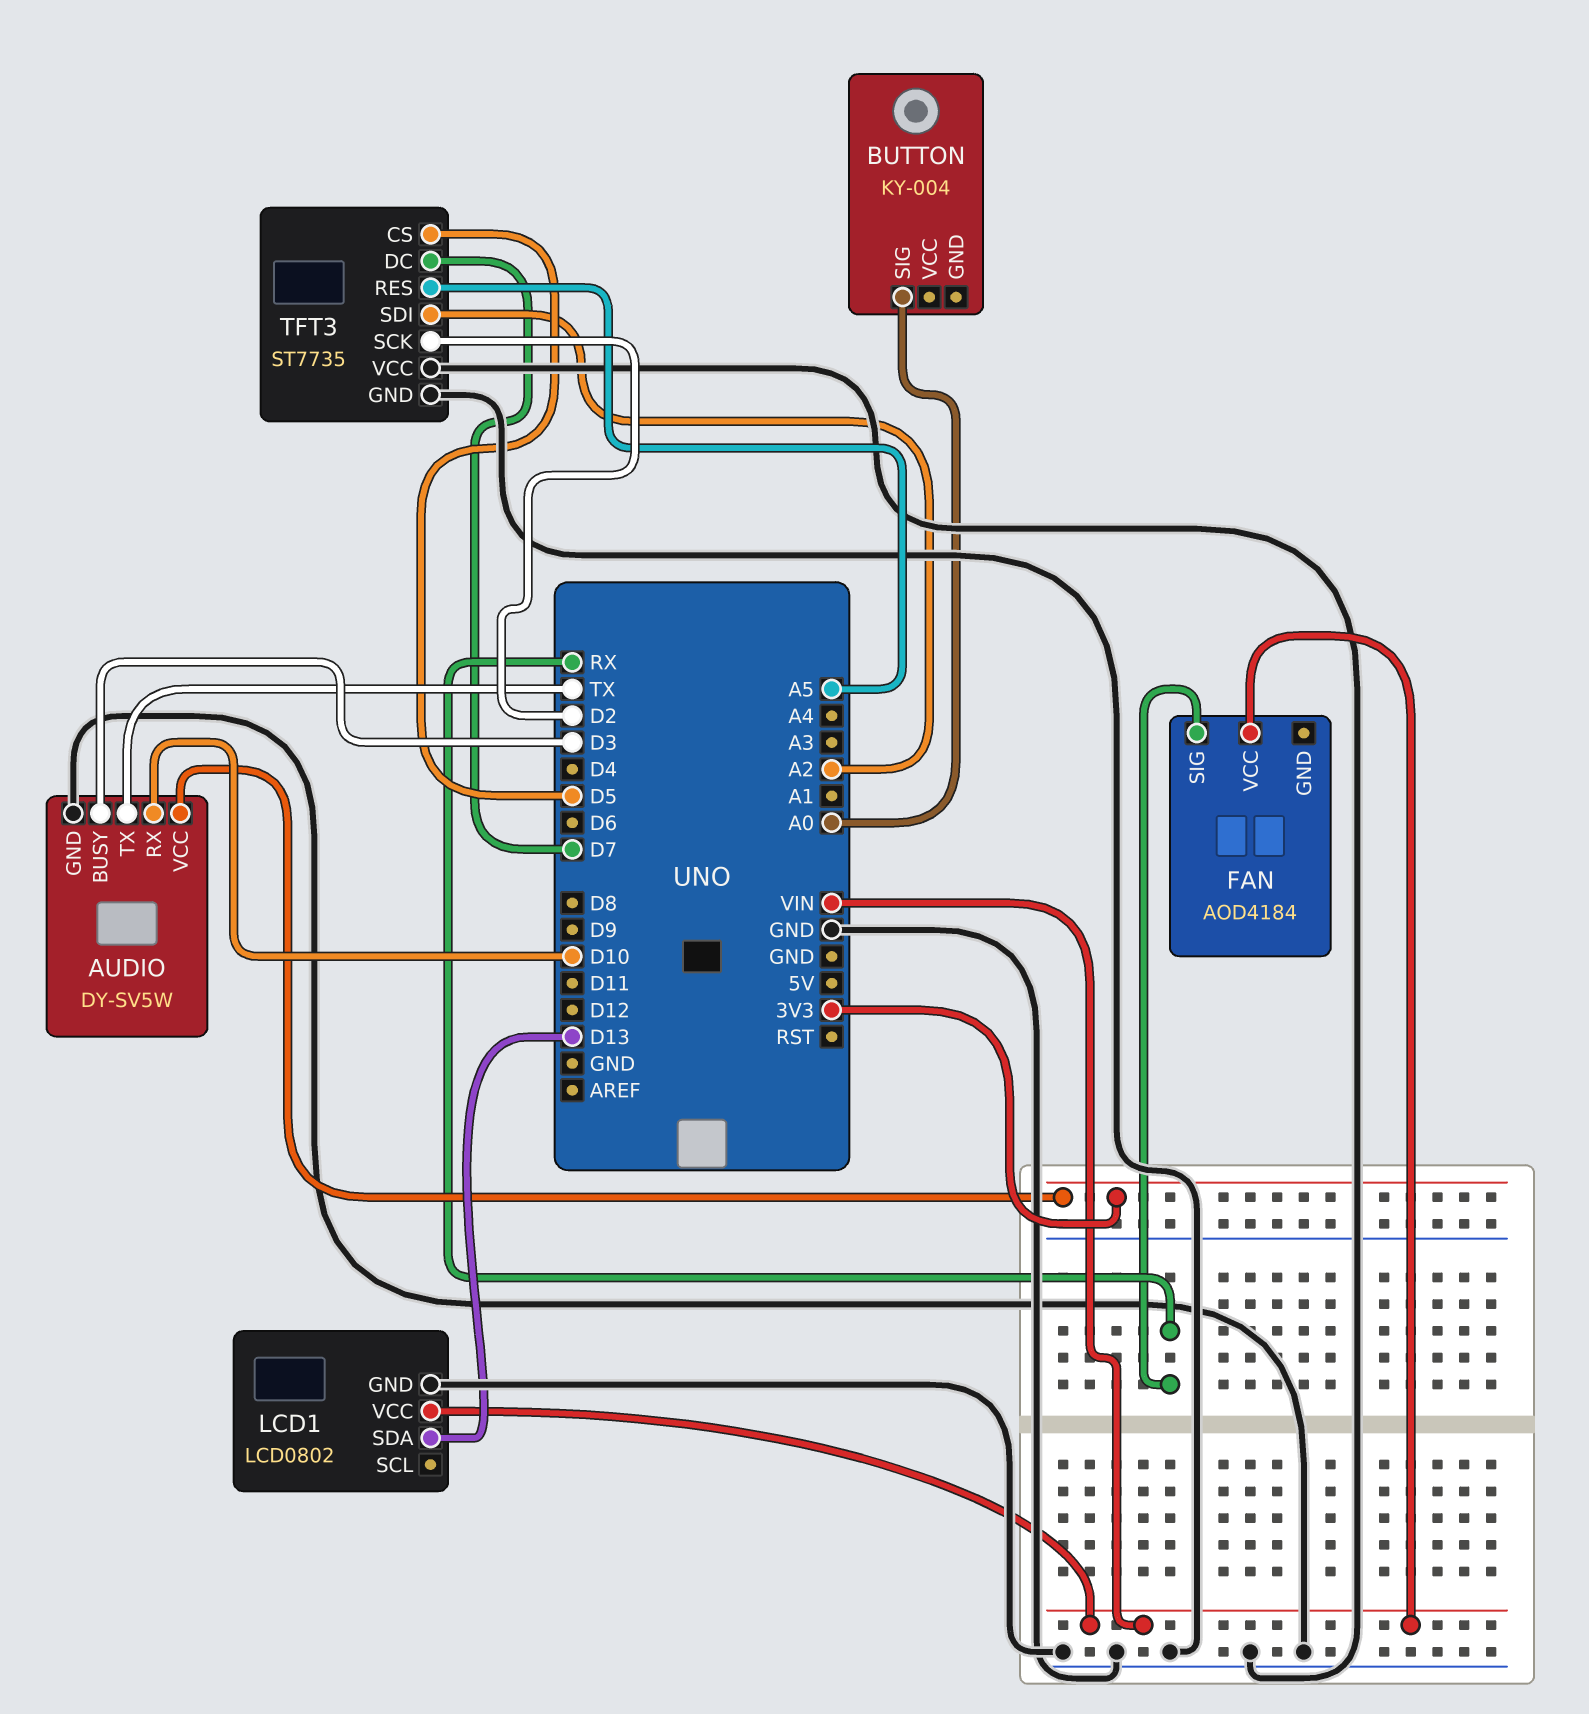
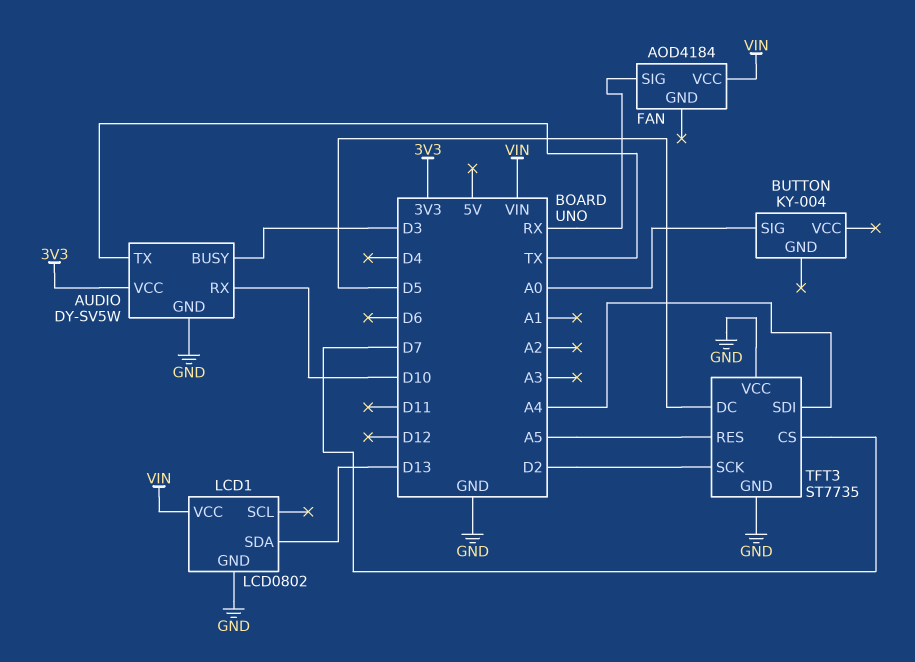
TFT3 pin CS: D5 -> D7
TFT3 pin DC: D7 -> D5
TFT3 pin SDI: A2 -> A4

